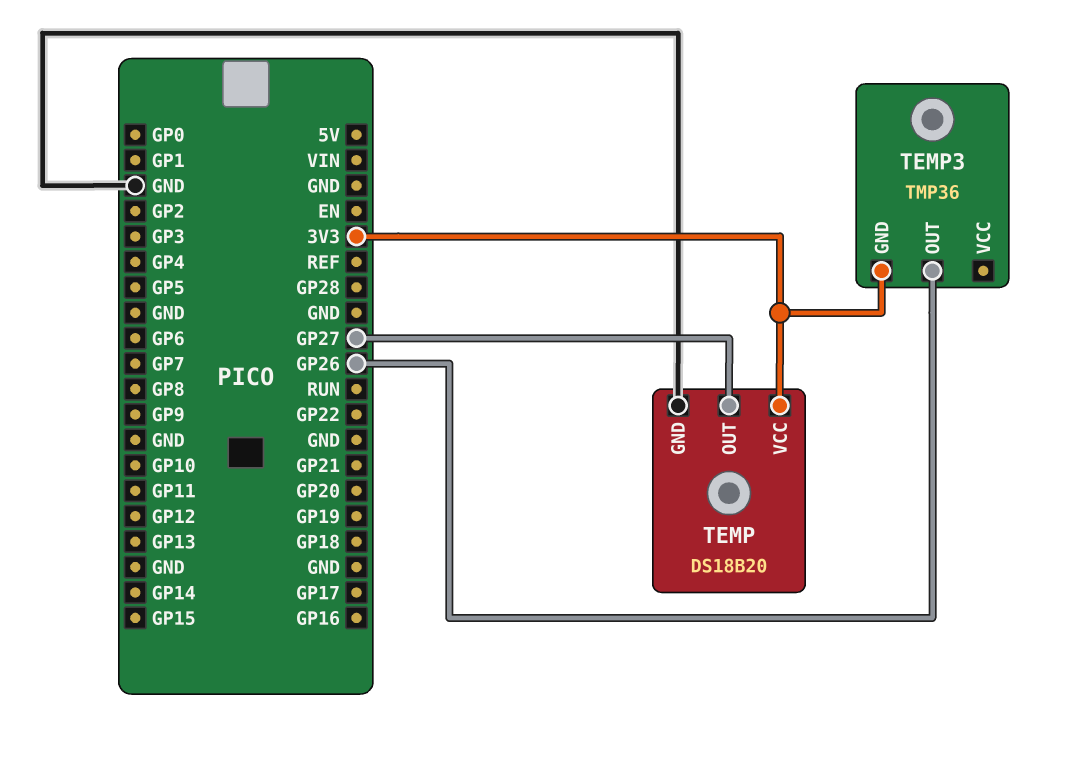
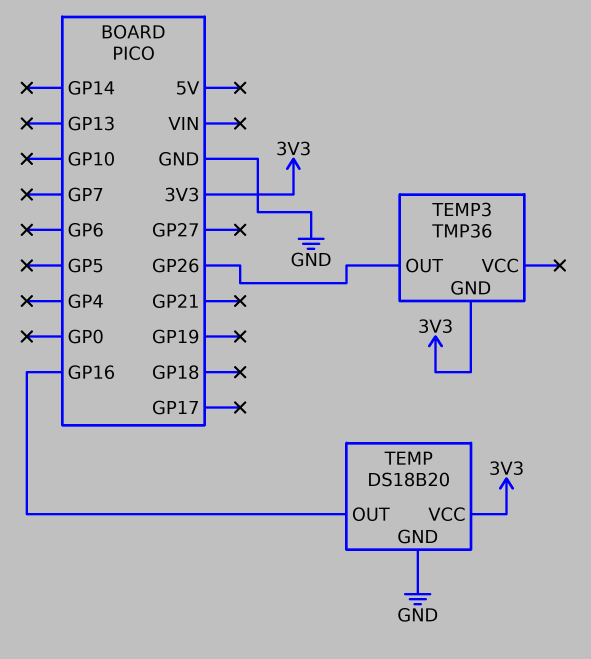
TEMP pin OUT: GP27 -> GP16

